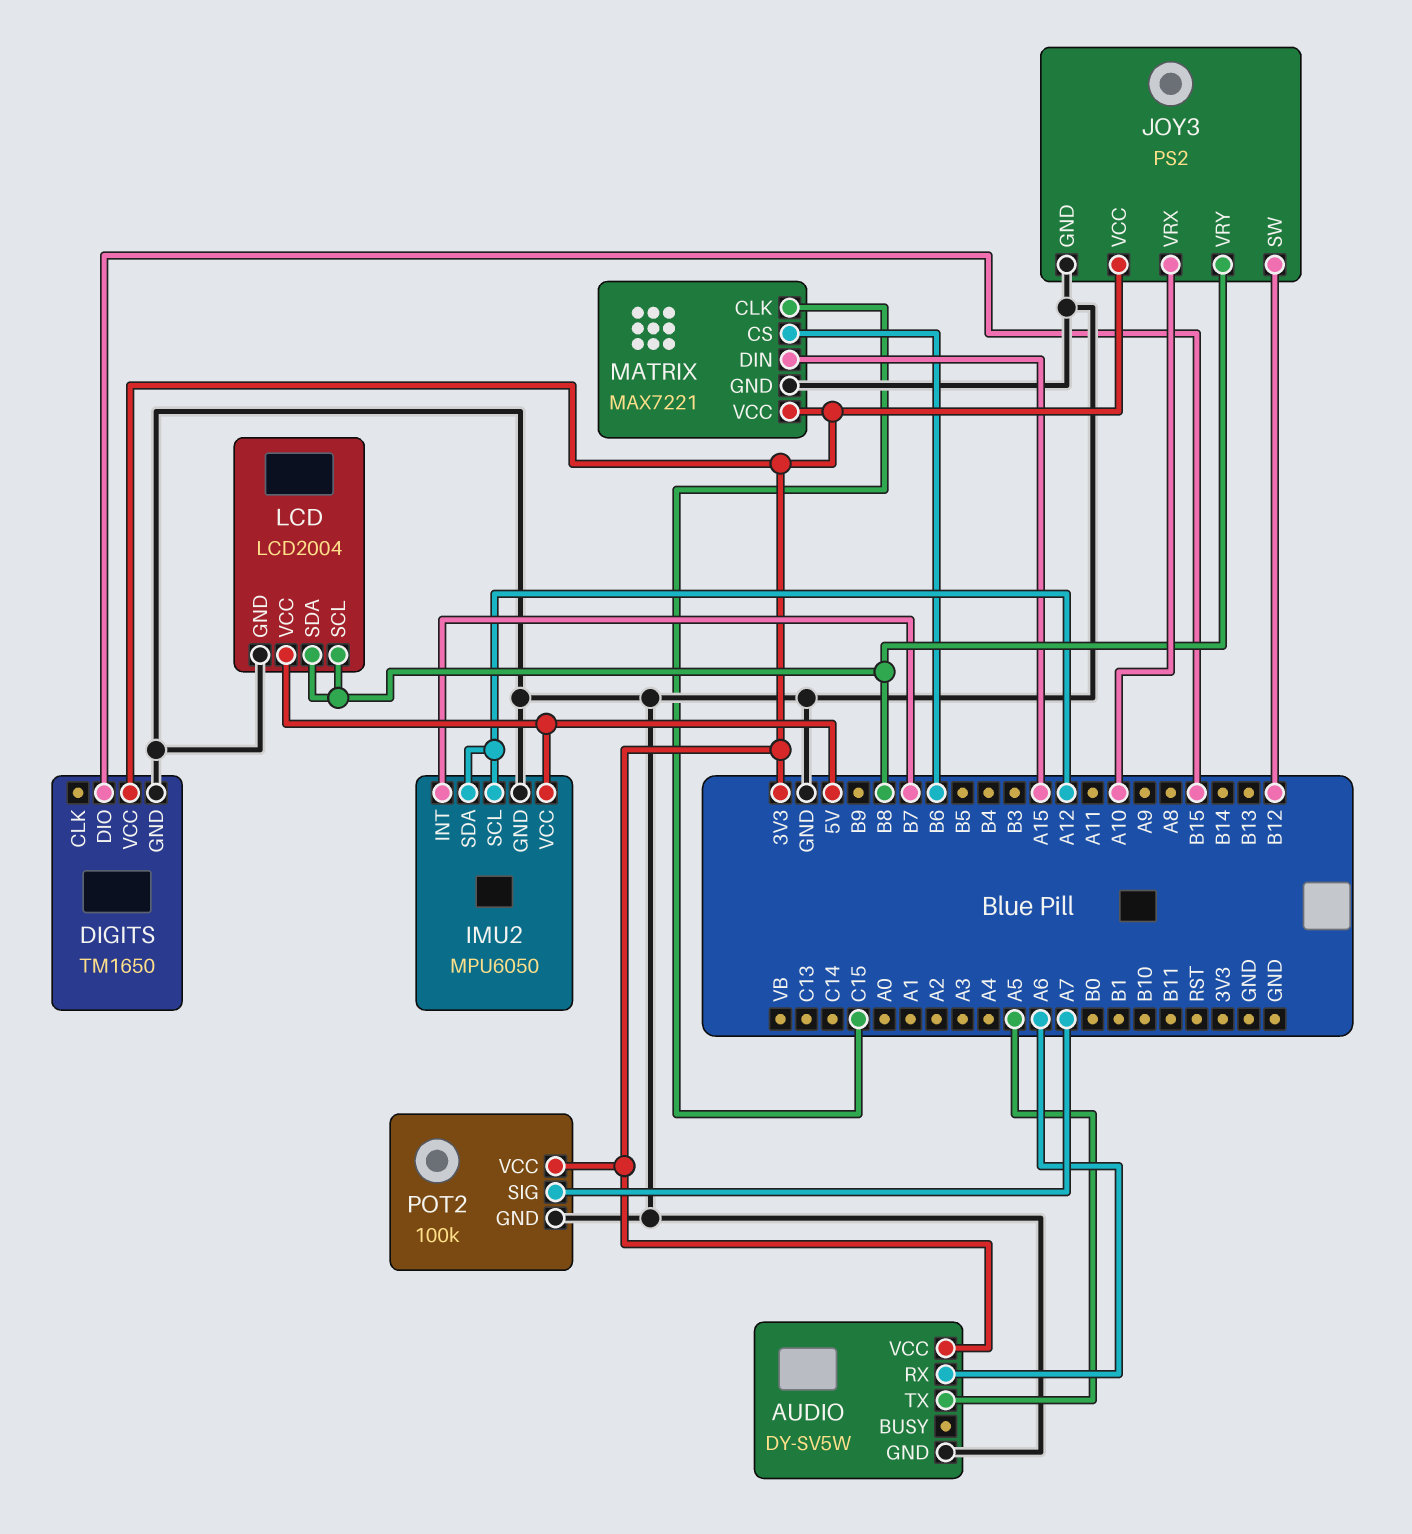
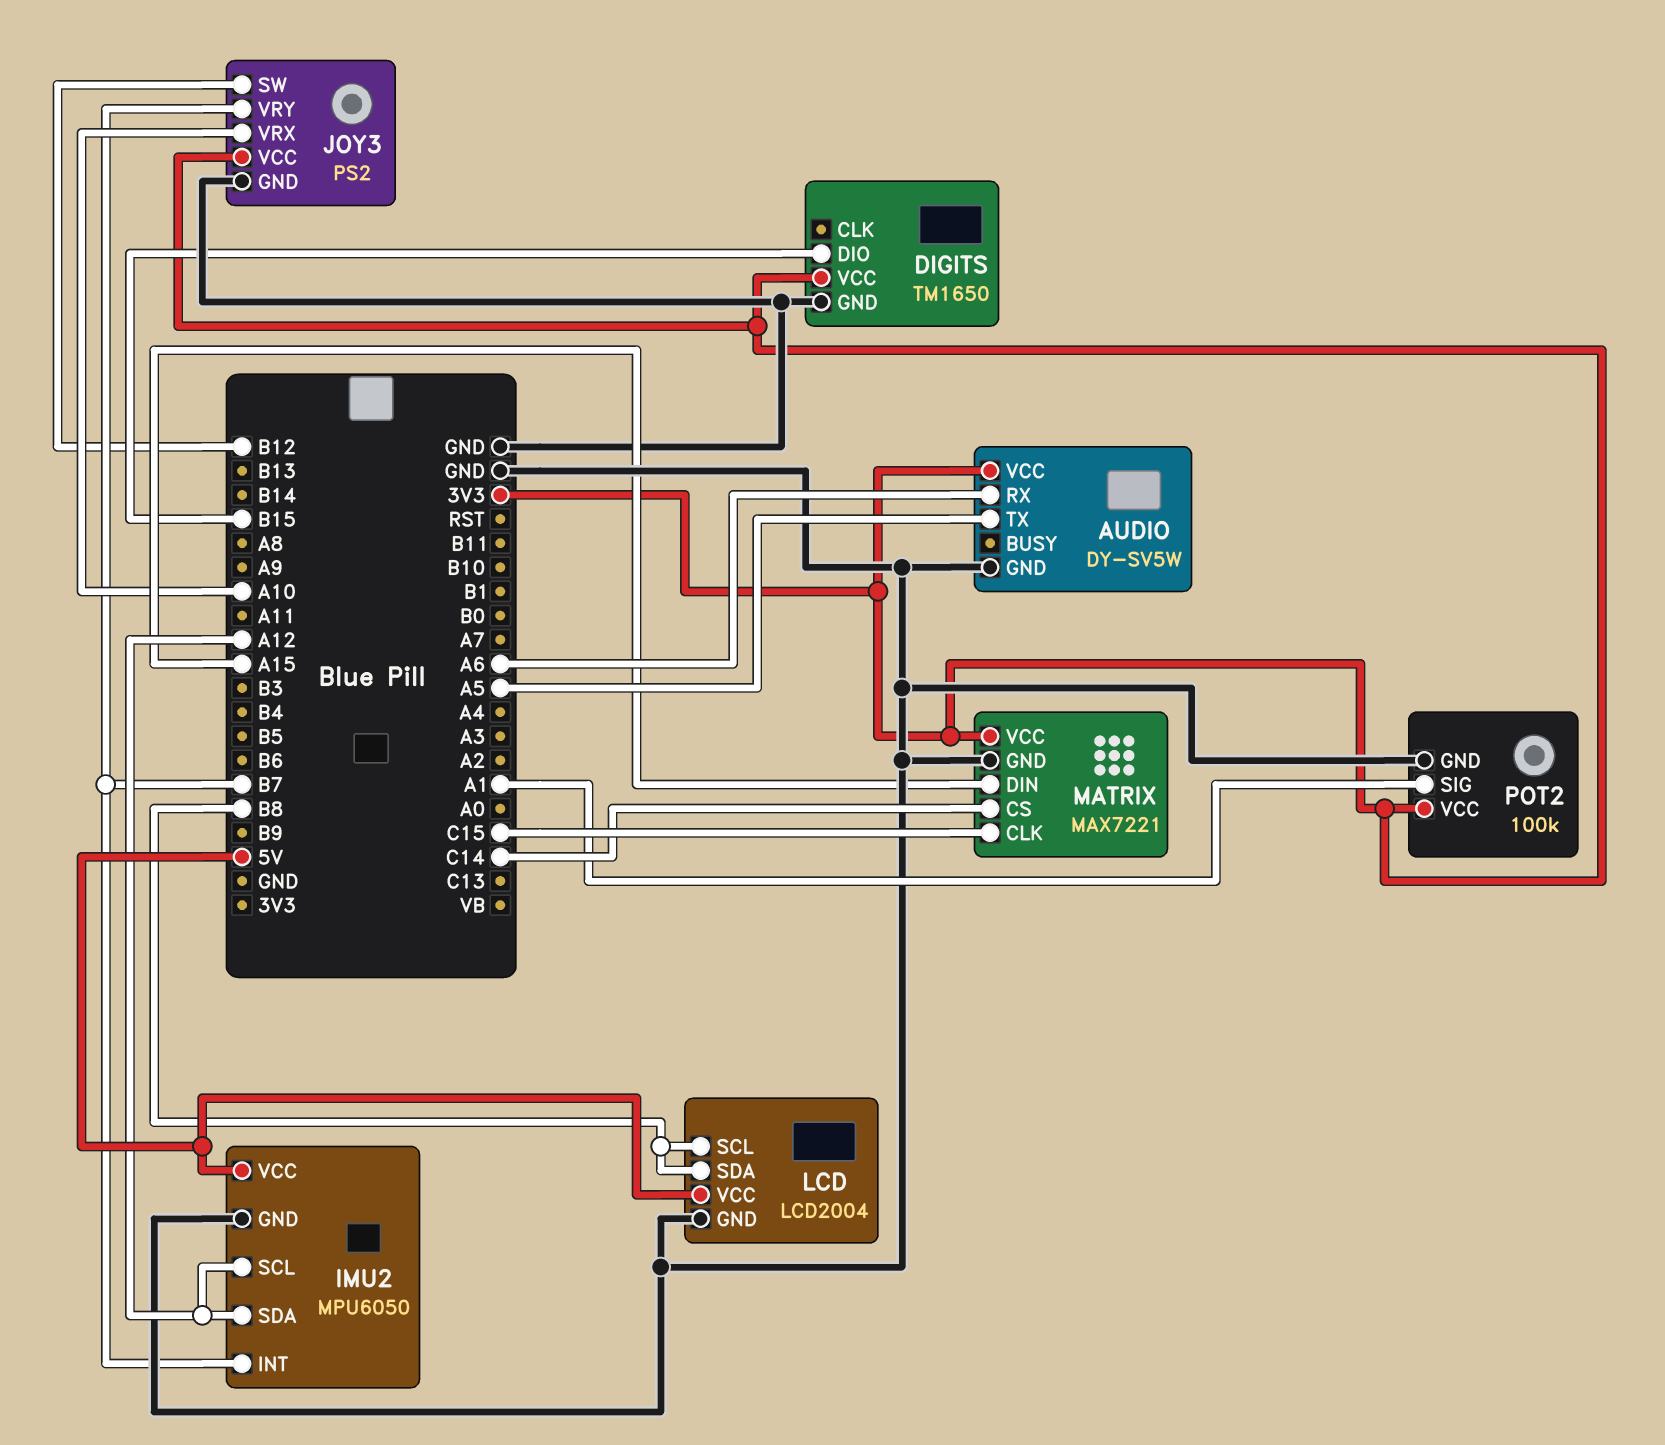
JOY3 pin VRY: B8 -> B7
MATRIX pin CS: B6 -> C14
POT2 pin SIG: A7 -> A1

